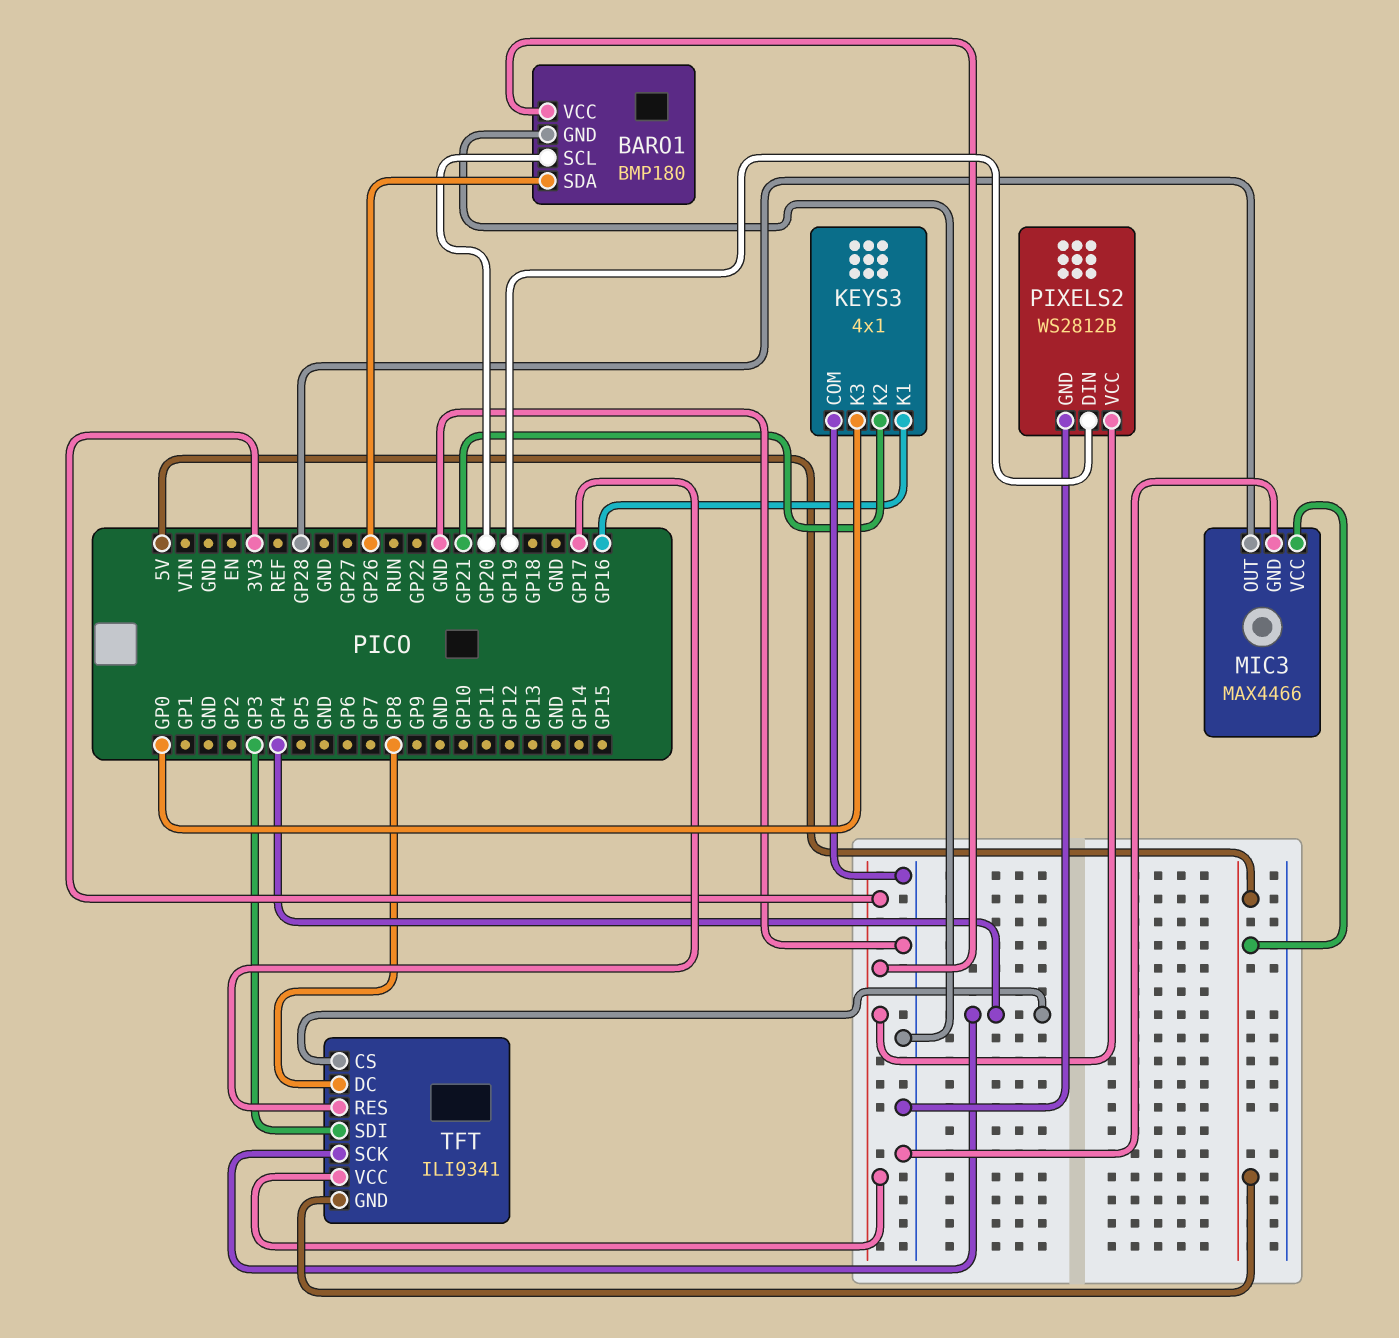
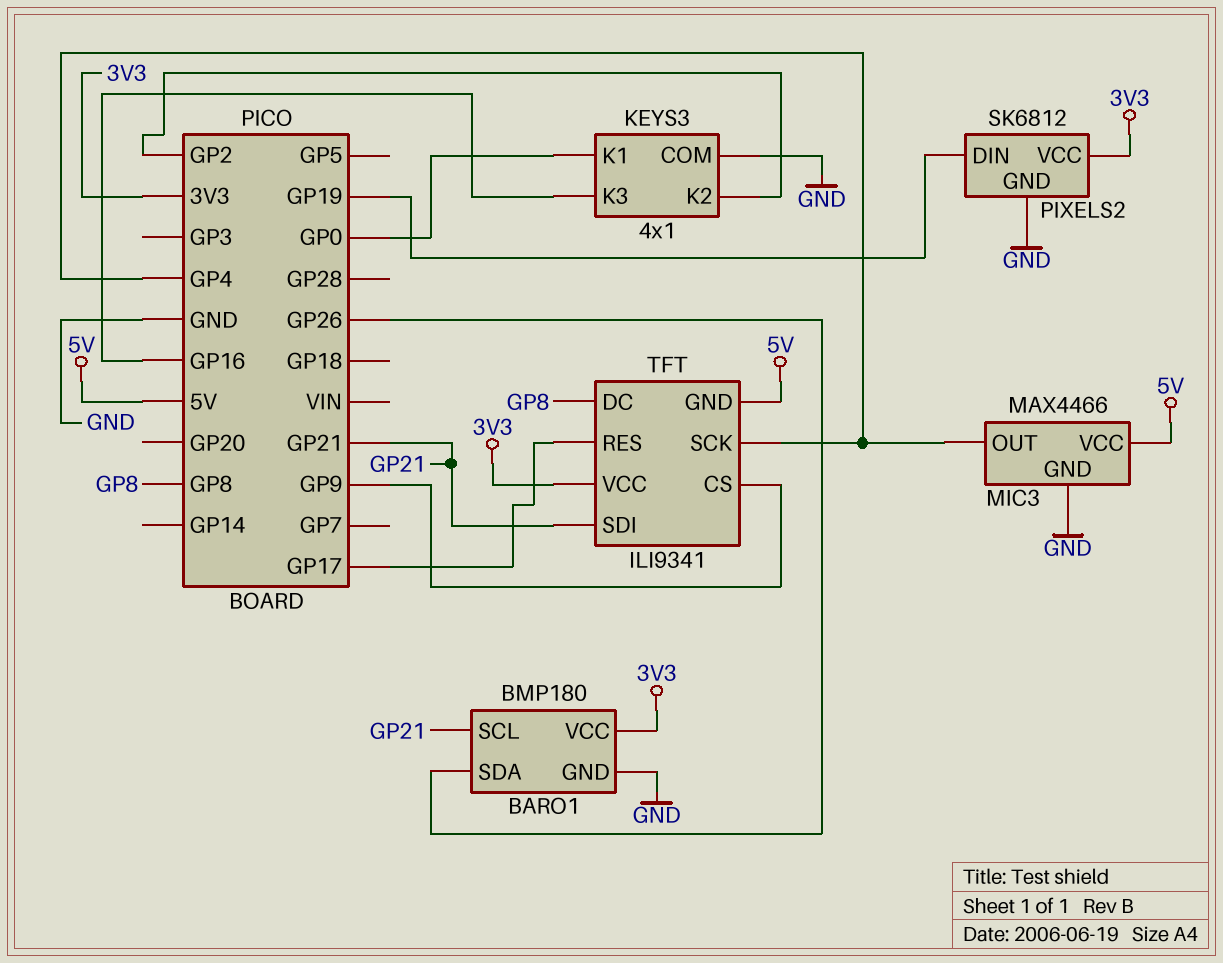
BARO1 pin SCL: GP20 -> GP21
KEYS3 pin K1: GP16 -> GP0
KEYS3 pin K2: GP21 -> GP2
KEYS3 pin K3: GP0 -> GP16
MIC3 pin OUT: GP28 -> GP4
PIXELS2: WS2812B -> SK6812
TFT pin CS: GP4 -> GP9
TFT pin SDI: GP3 -> GP21

